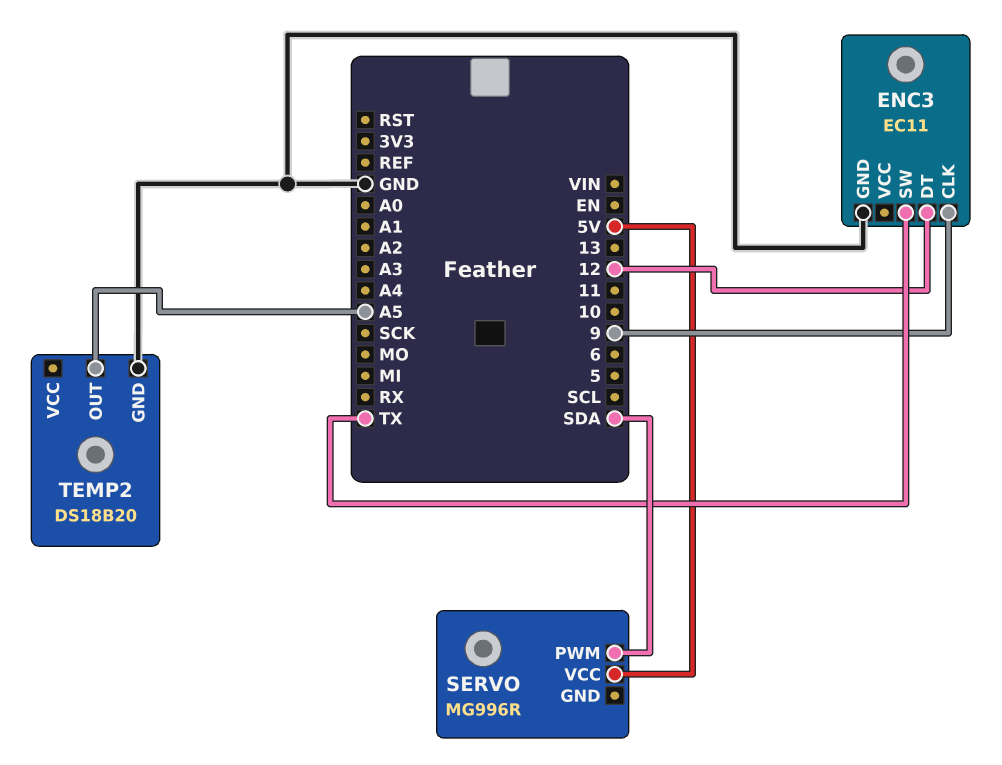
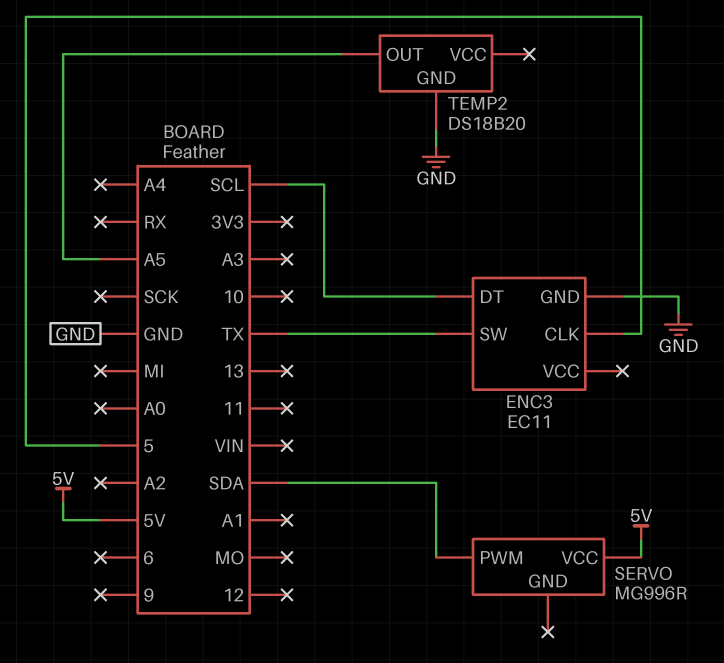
ENC3 pin CLK: 9 -> 5
ENC3 pin DT: 12 -> SCL

